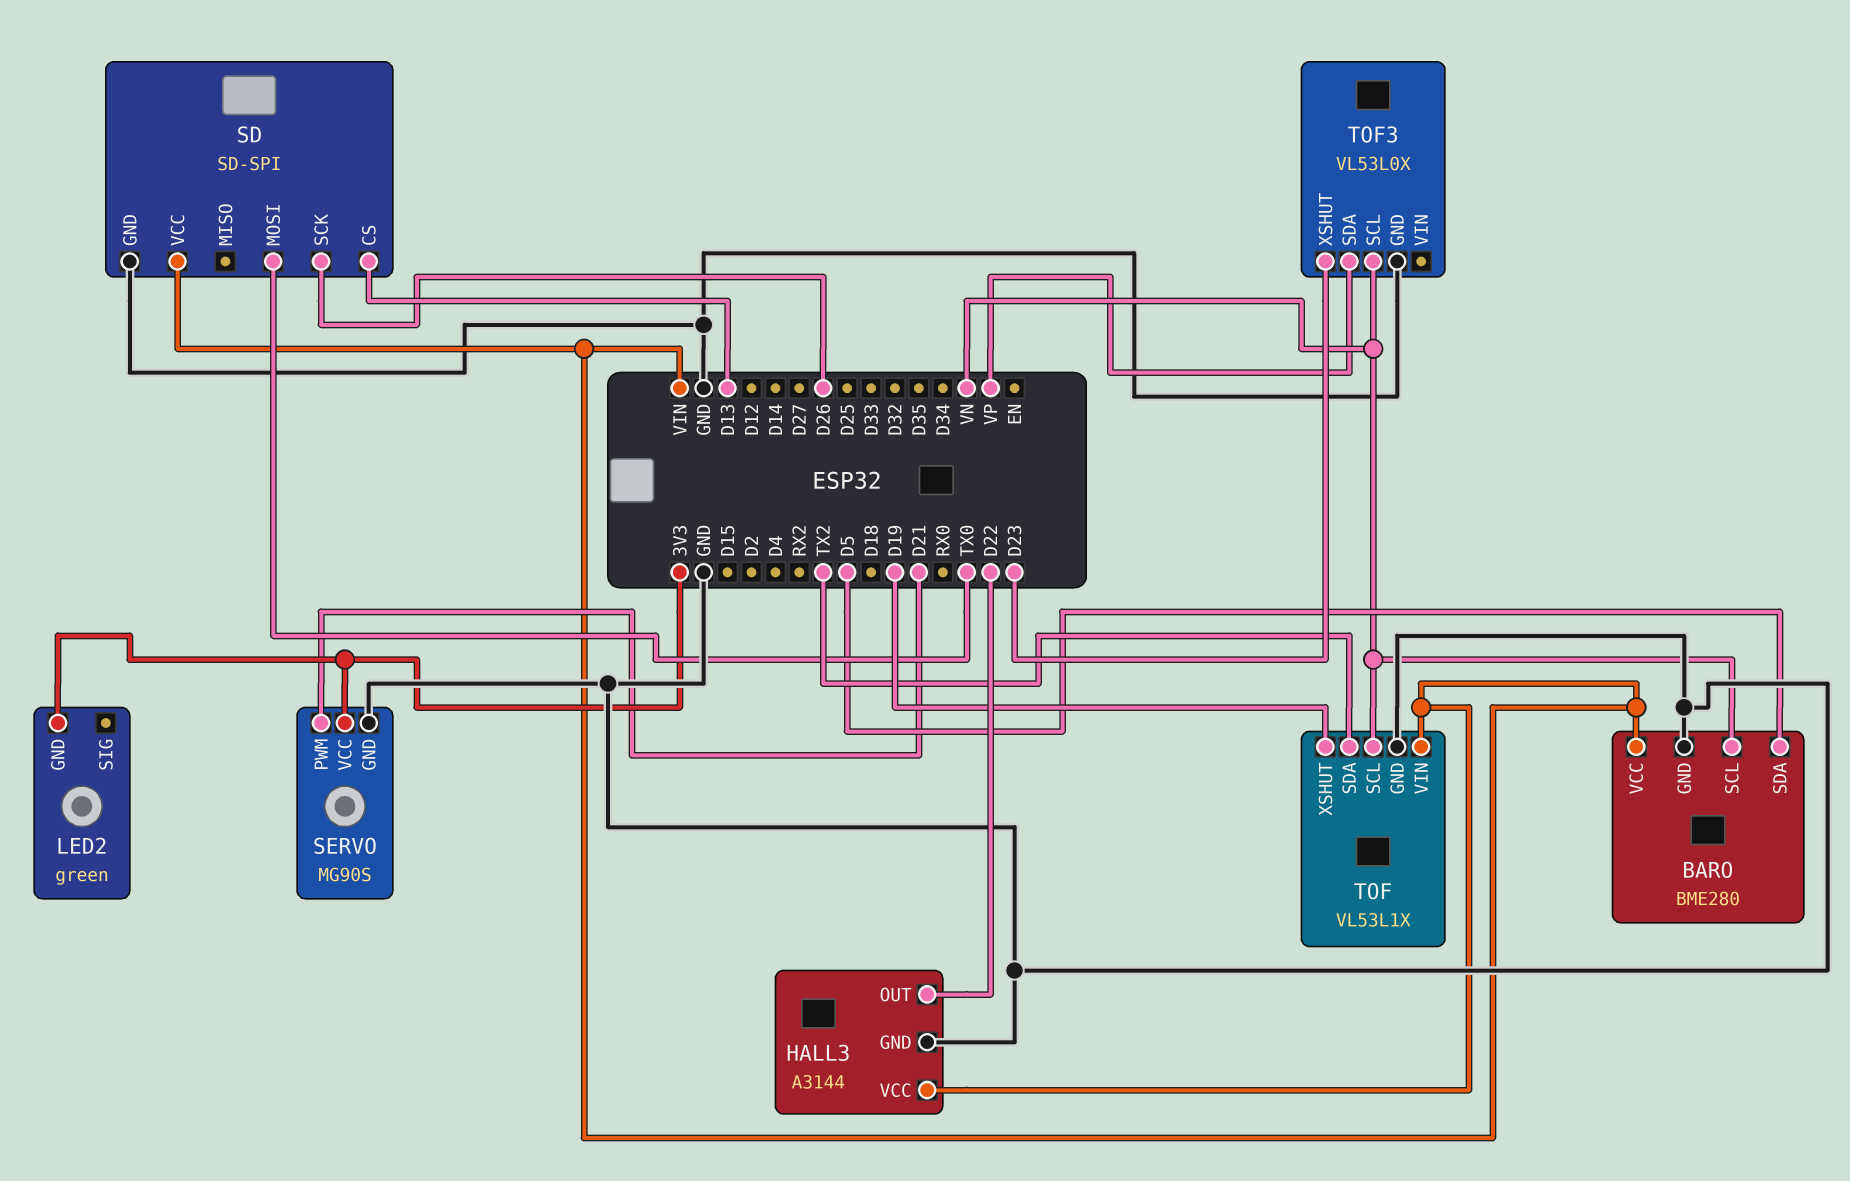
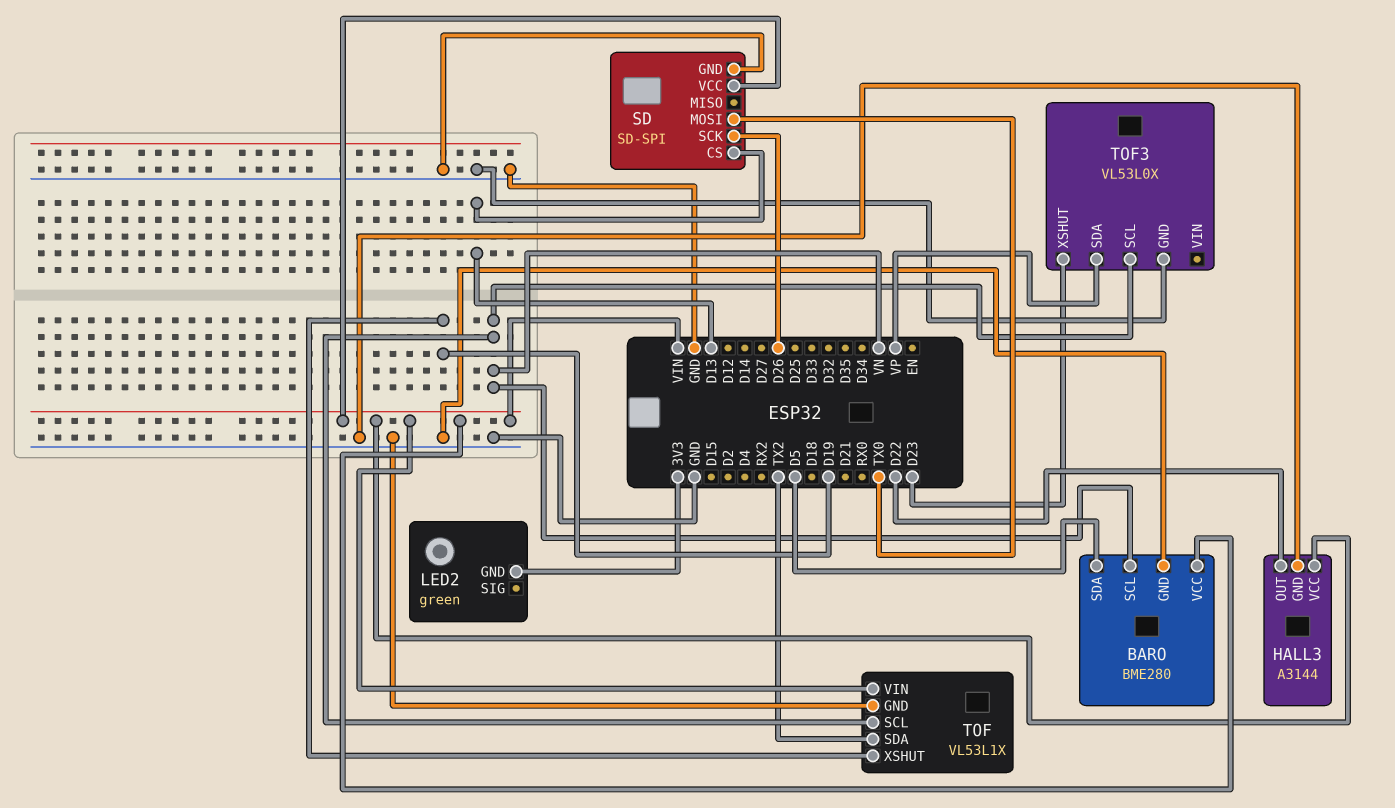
SERVO: MG90S -> none
SERVO pin GND: GND -> none
SERVO pin PWM: D21 -> none
SERVO pin VCC: 3V3 -> none

